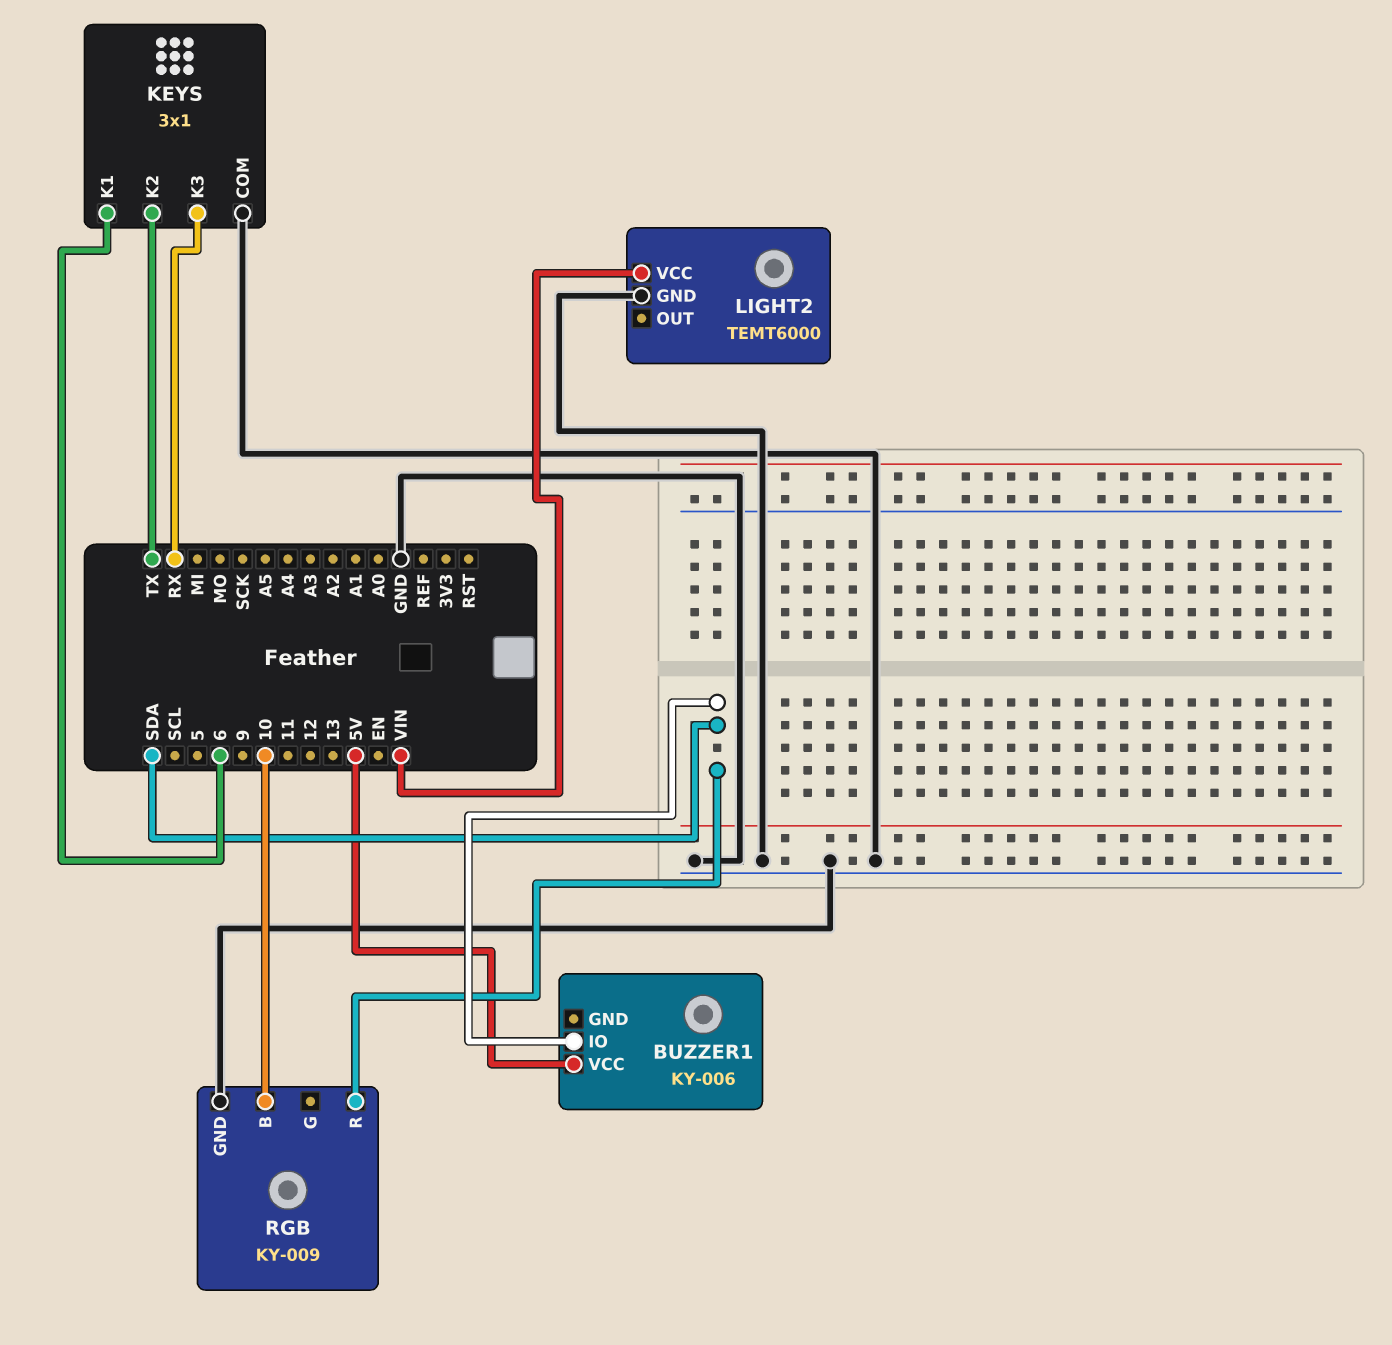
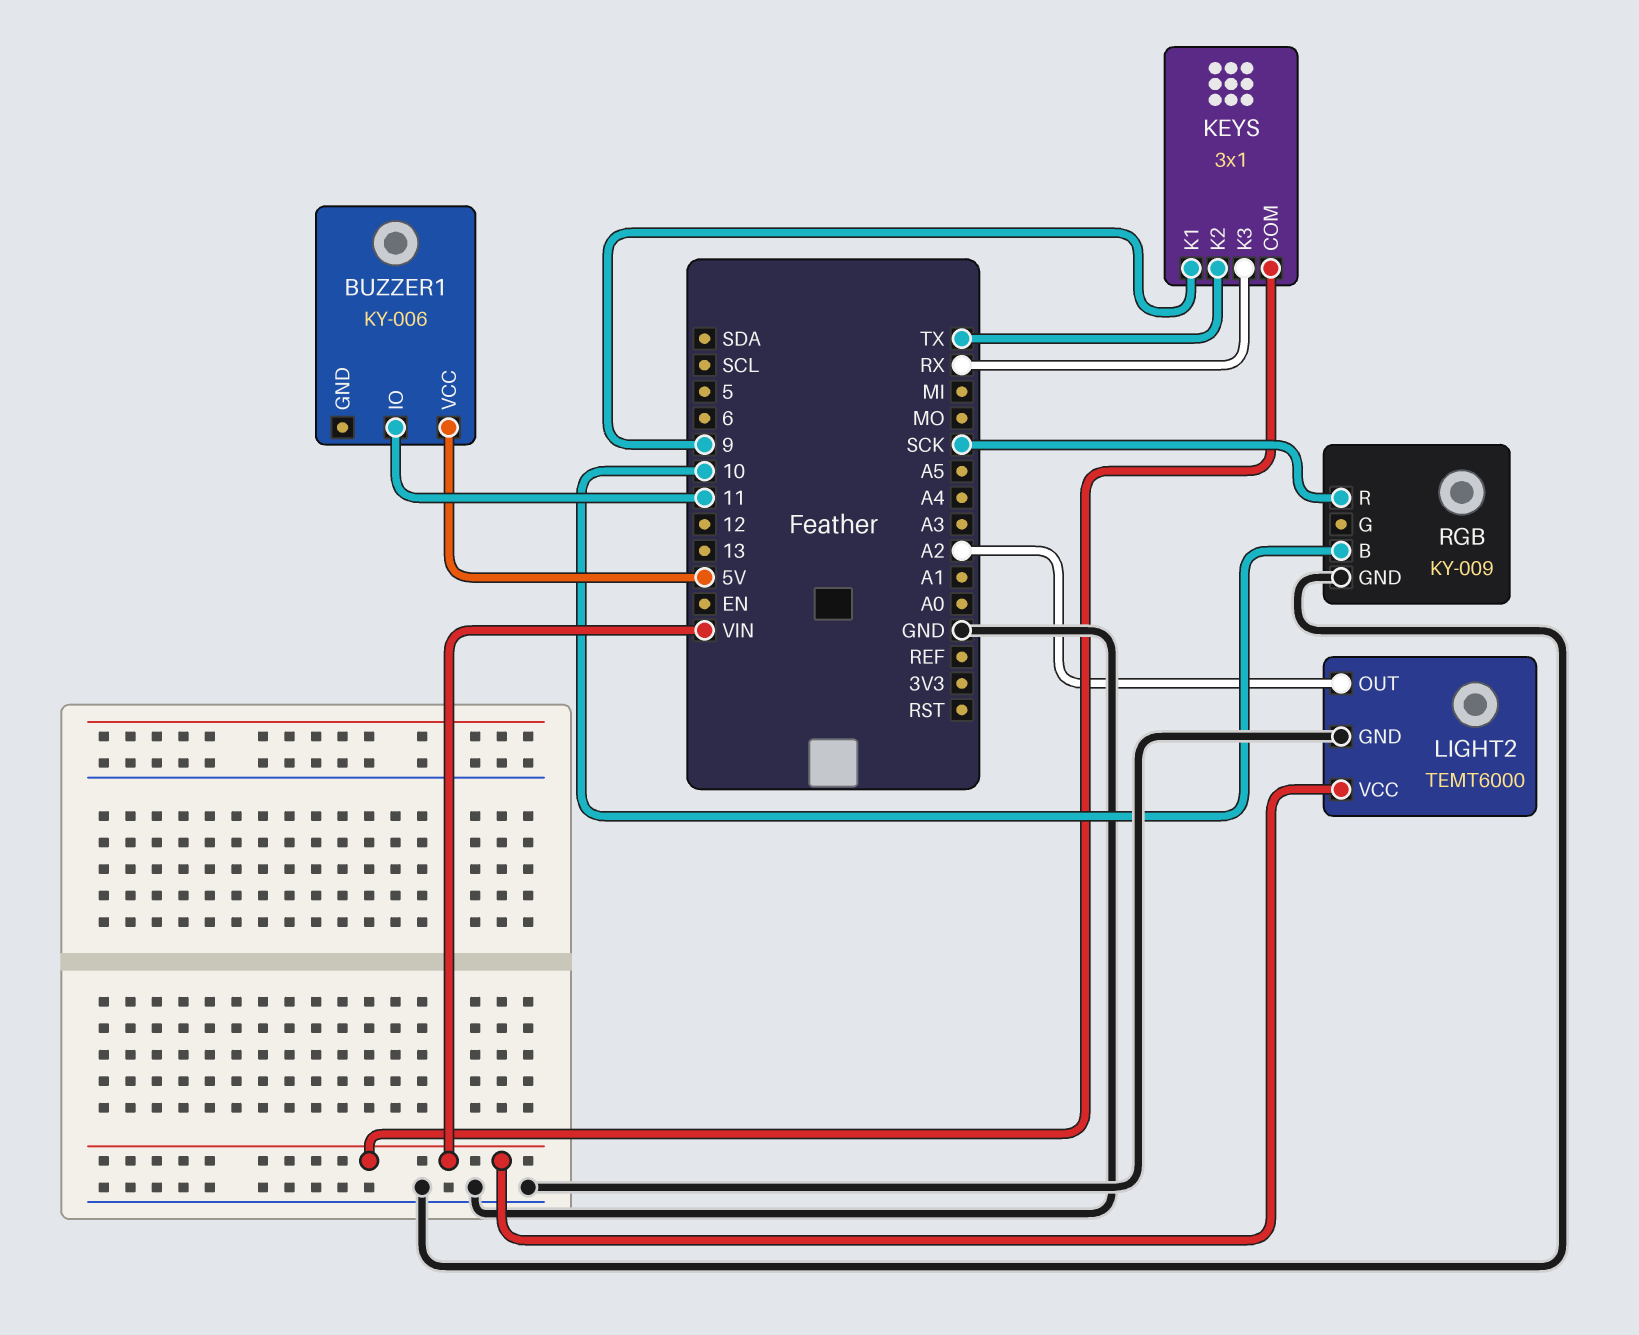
BUZZER1 pin IO: SDA -> 11
KEYS pin COM: GND -> VIN
KEYS pin K1: 6 -> 9
LIGHT2 pin OUT: none -> A2
RGB pin R: SDA -> SCK

